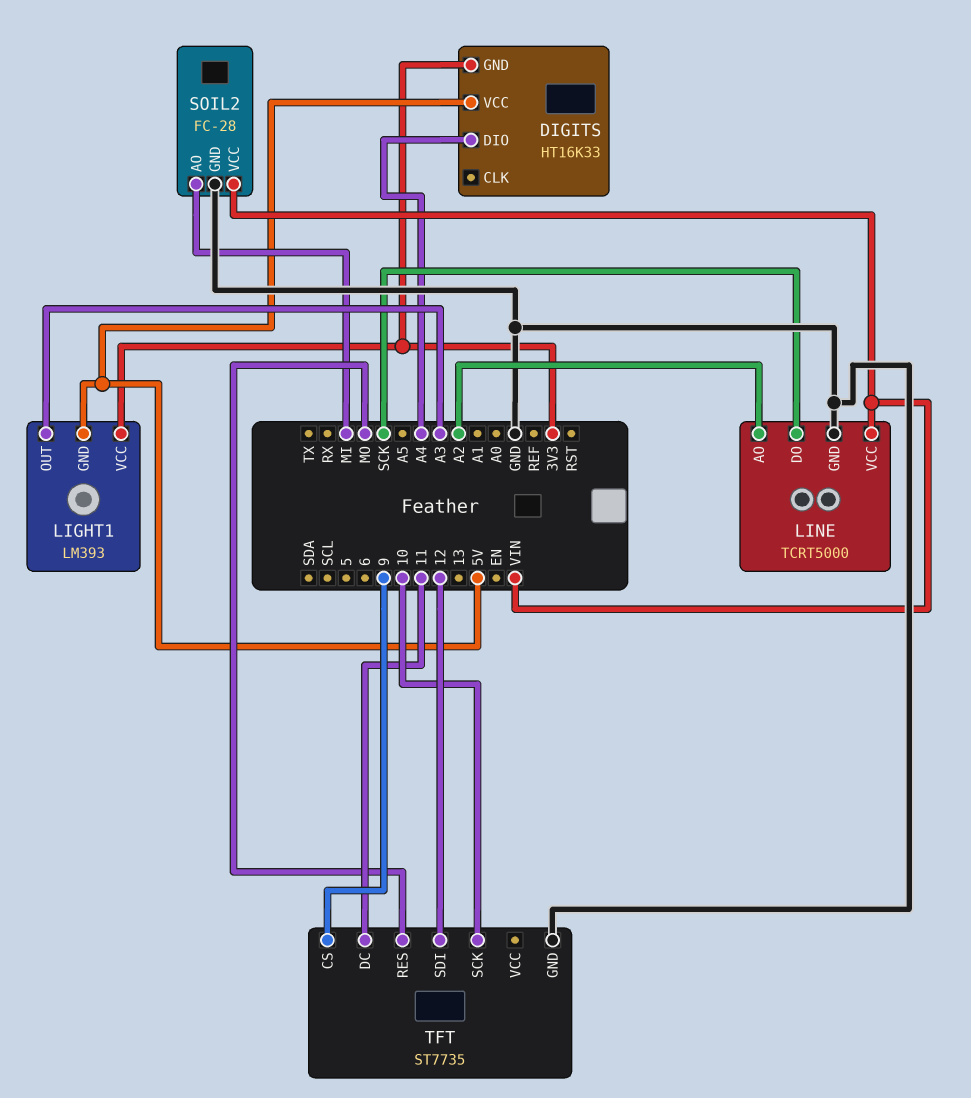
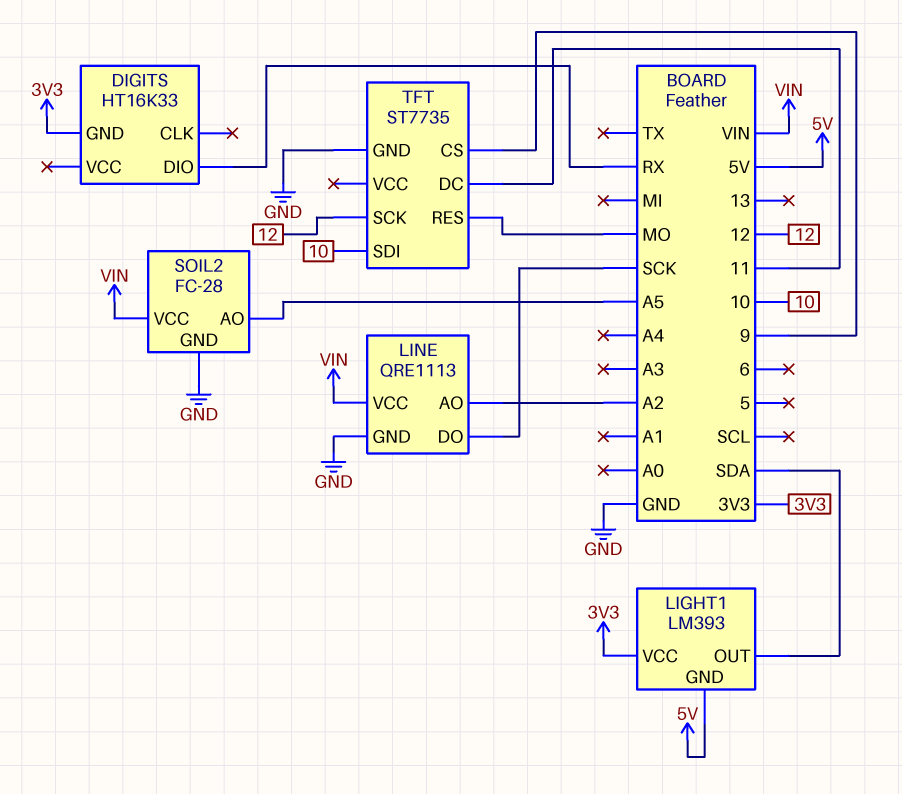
DIGITS pin DIO: A4 -> RX
DIGITS pin VCC: 5V -> none
LIGHT1 pin OUT: A3 -> SDA
LINE: TCRT5000 -> QRE1113
SOIL2 pin AO: MI -> A5
TFT pin SCK: 10 -> 12
TFT pin SDI: 12 -> 10

